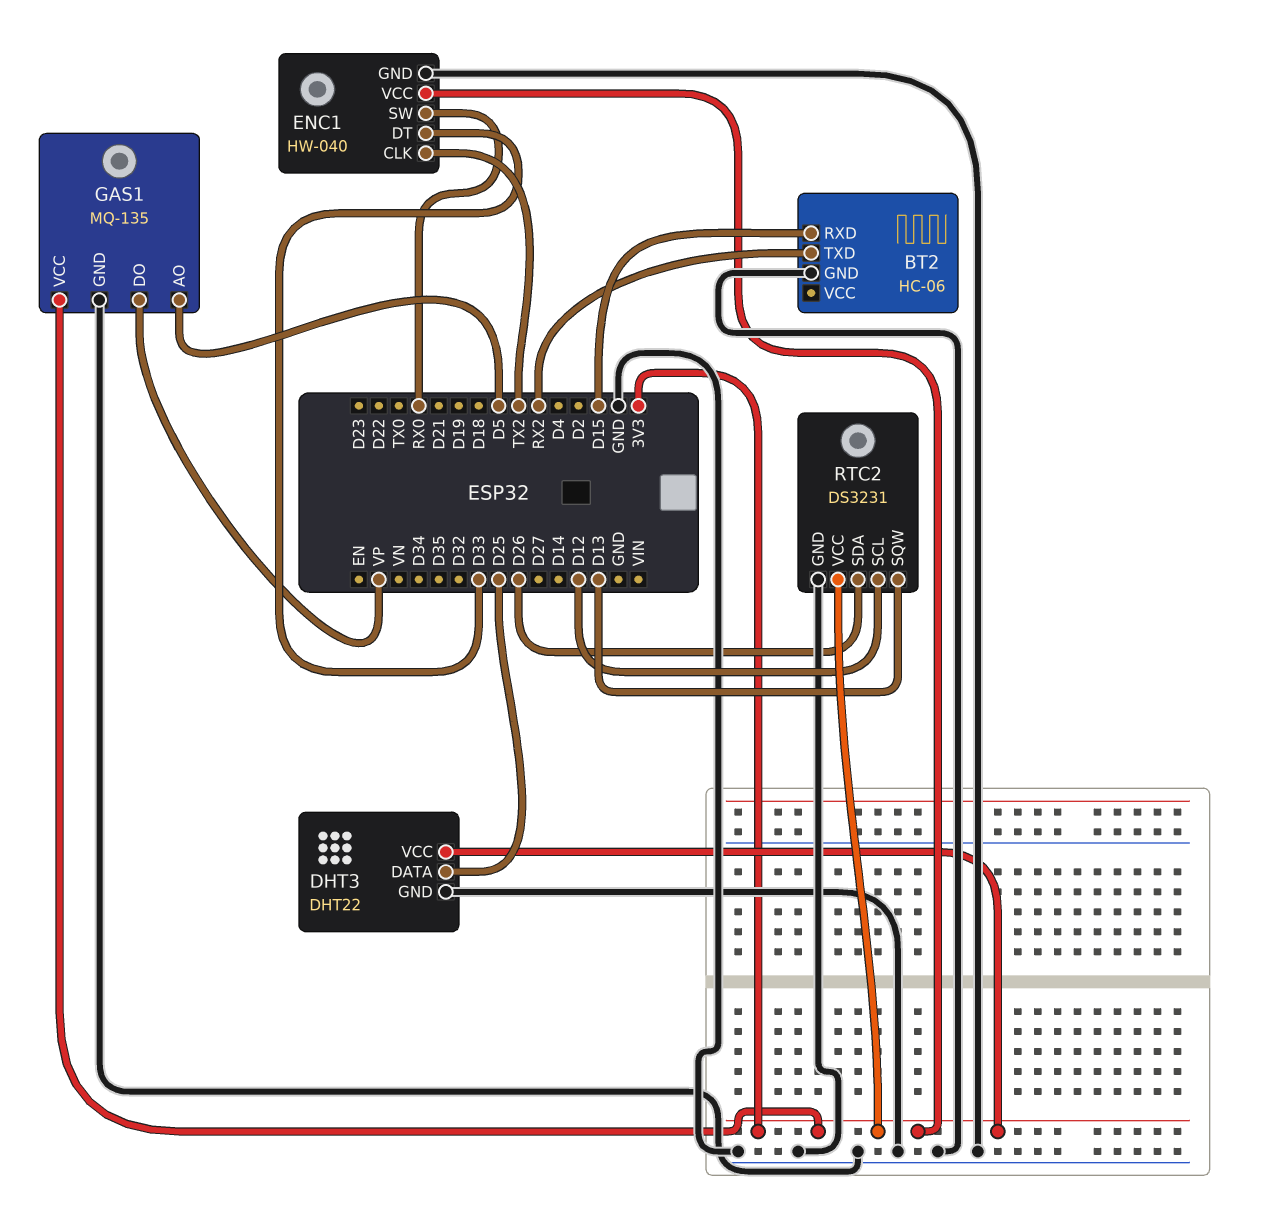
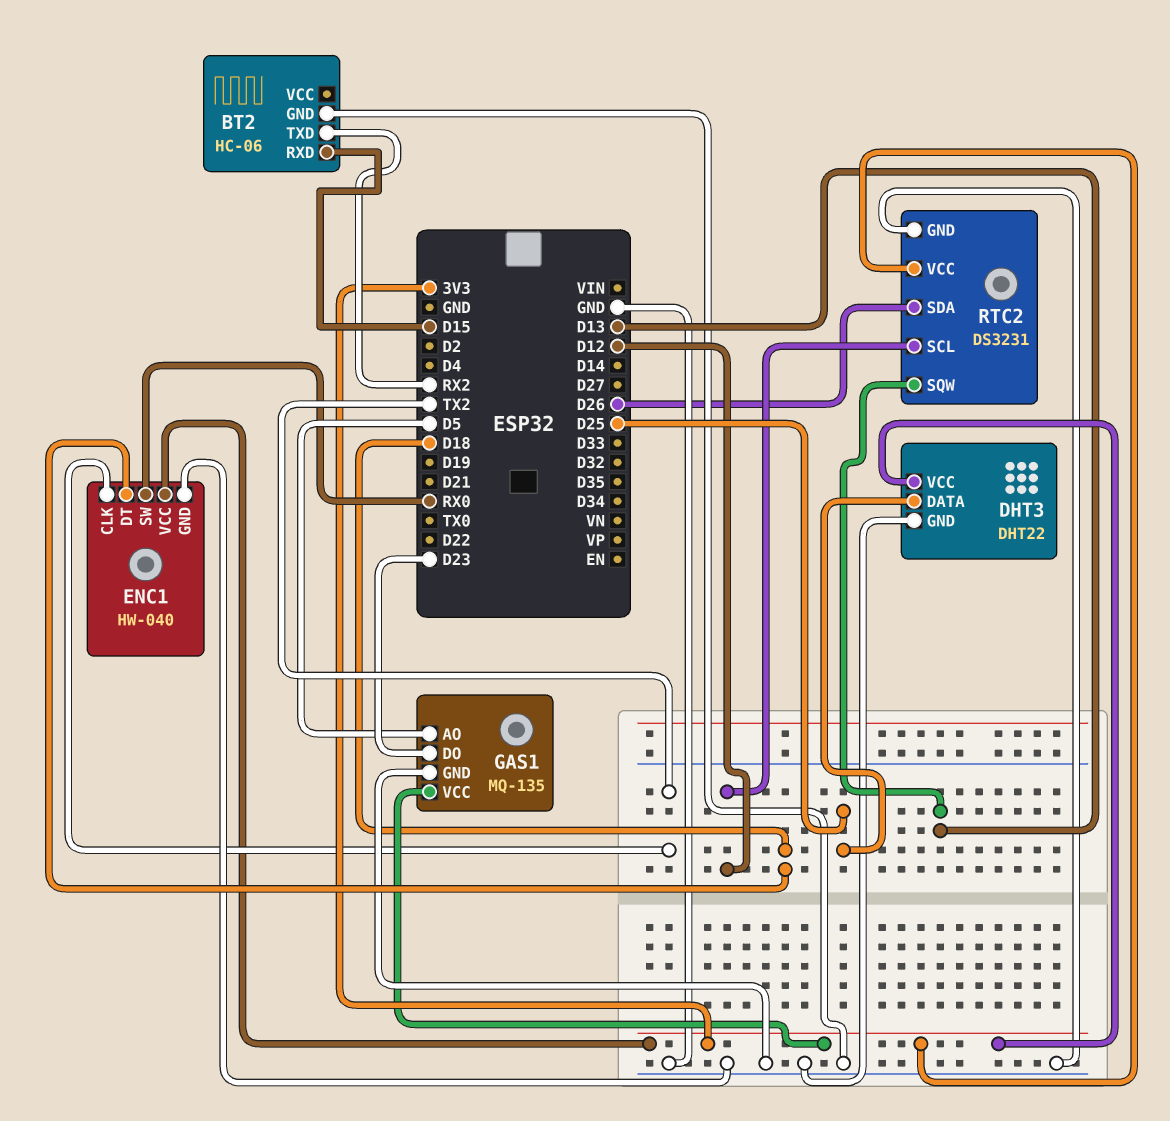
ENC1 pin DT: D33 -> D18
GAS1 pin DO: VP -> D23

